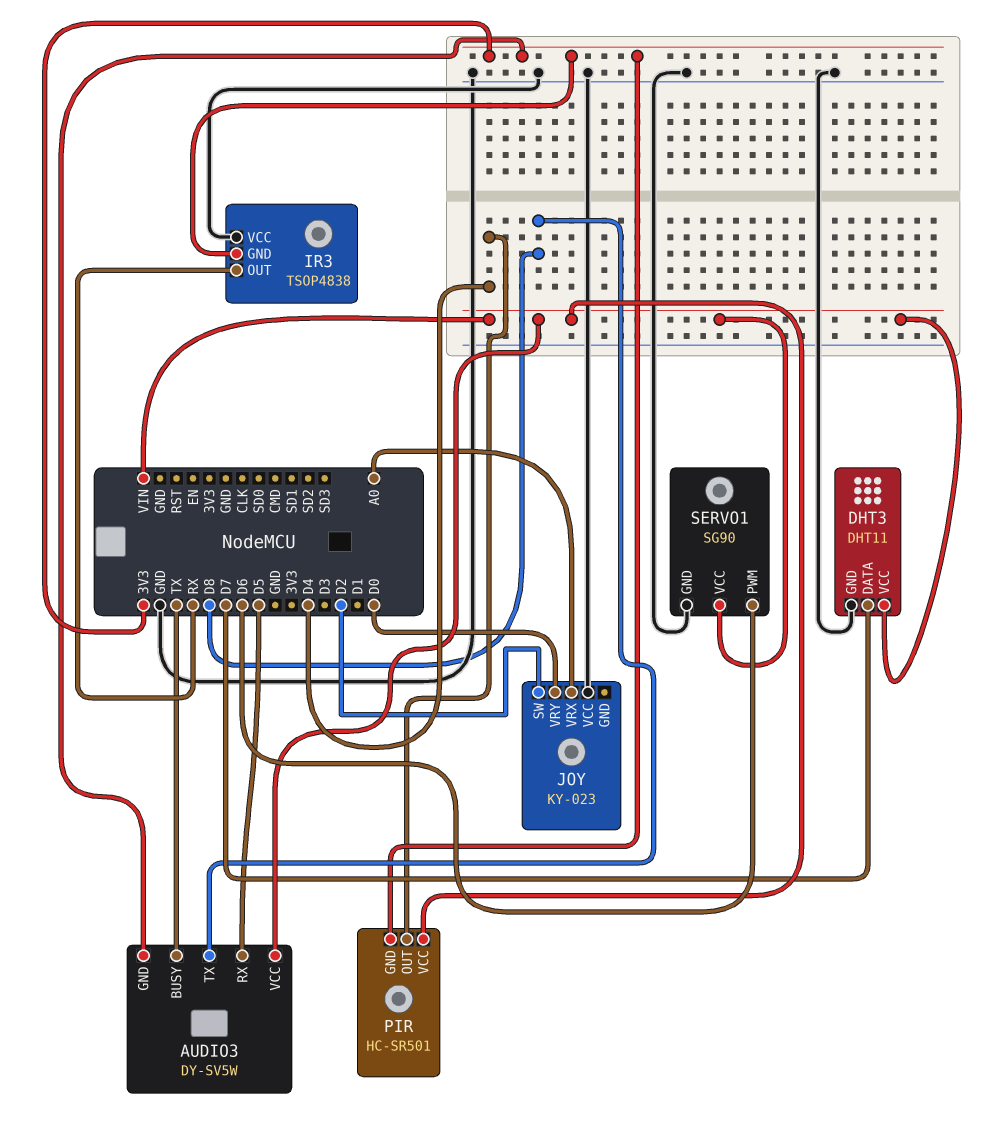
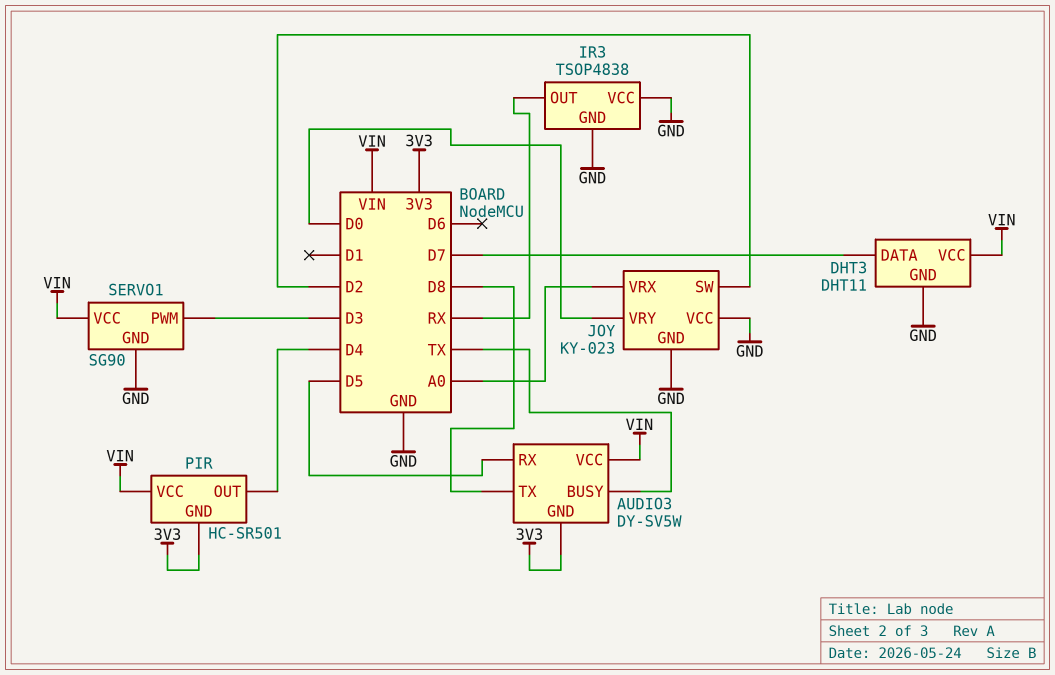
IR3 pin GND: 3V3 -> GND
JOY pin GND: none -> GND
SERVO1 pin PWM: D6 -> D3

